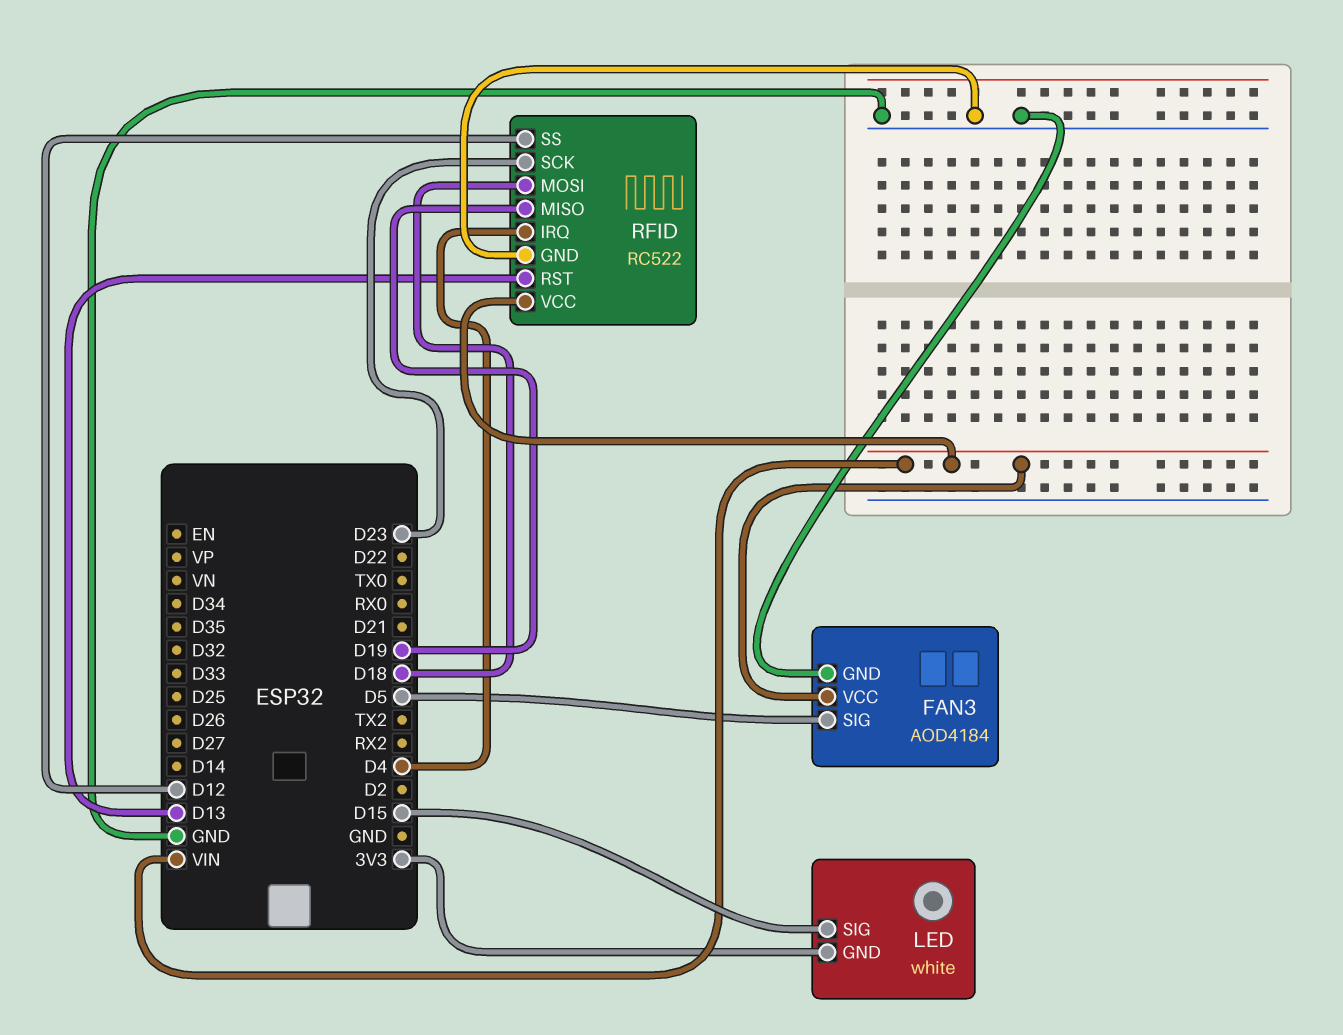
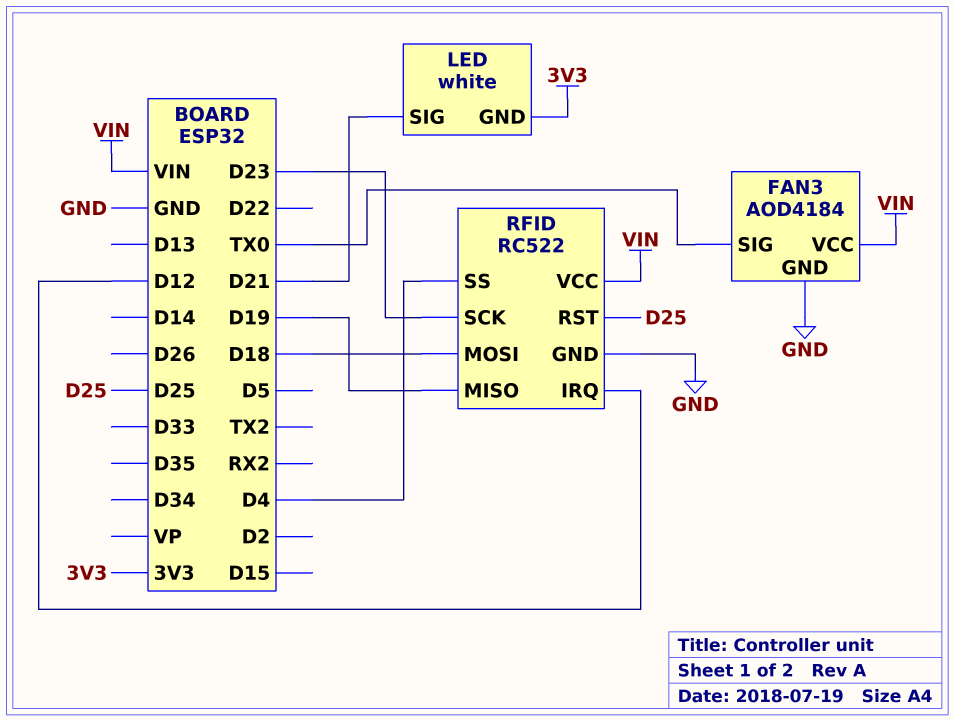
FAN3 pin SIG: D5 -> TX0
LED pin SIG: D15 -> D21
RFID pin IRQ: D4 -> D12
RFID pin RST: D13 -> D25
RFID pin SS: D12 -> D4

